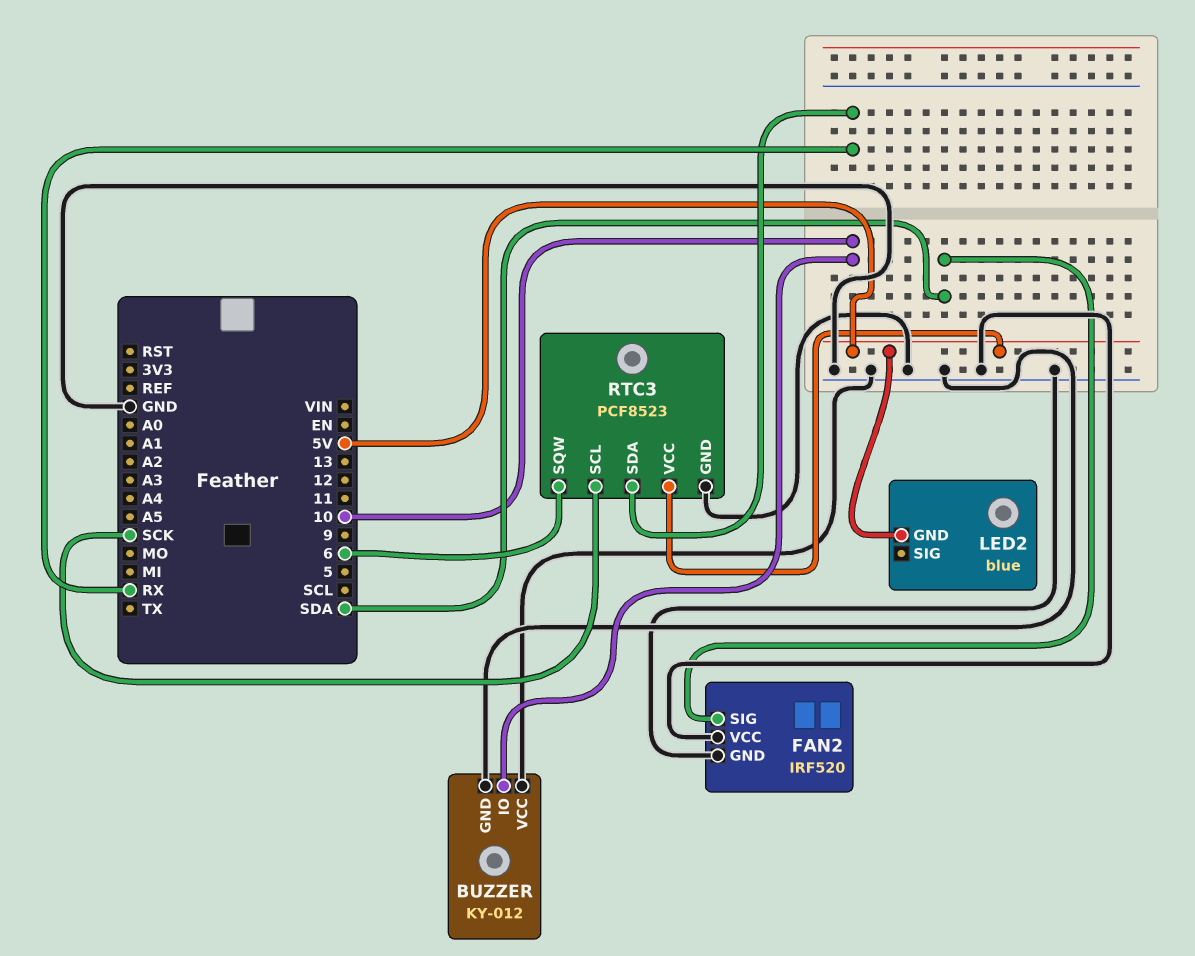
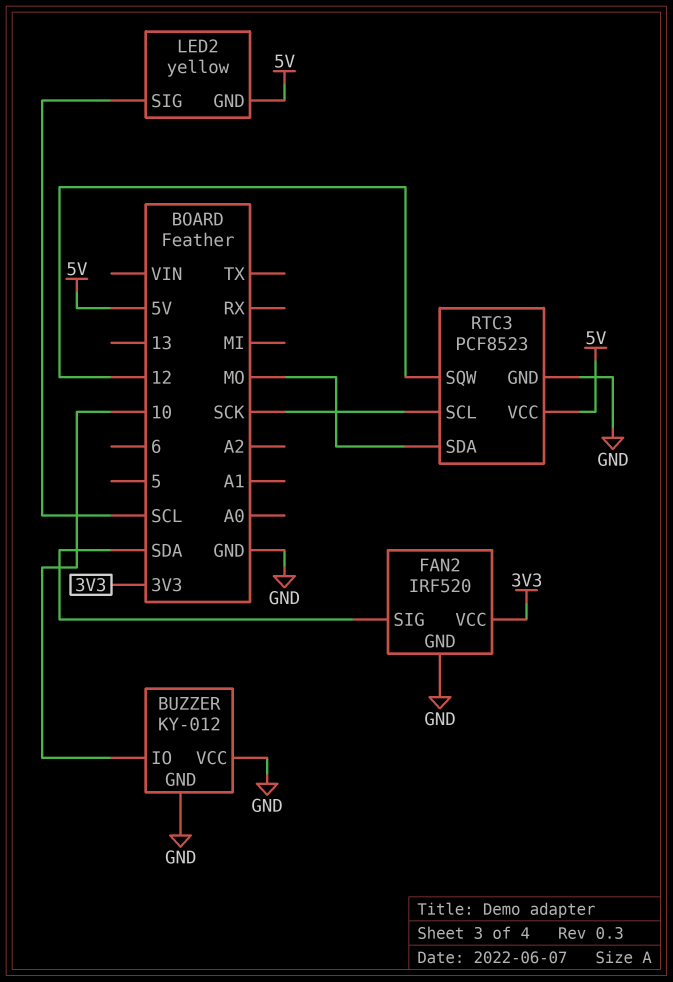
FAN2 pin VCC: GND -> 3V3
LED2: blue -> yellow
LED2 pin SIG: none -> SCL
RTC3 pin SDA: RX -> MO
RTC3 pin SQW: 6 -> 12

